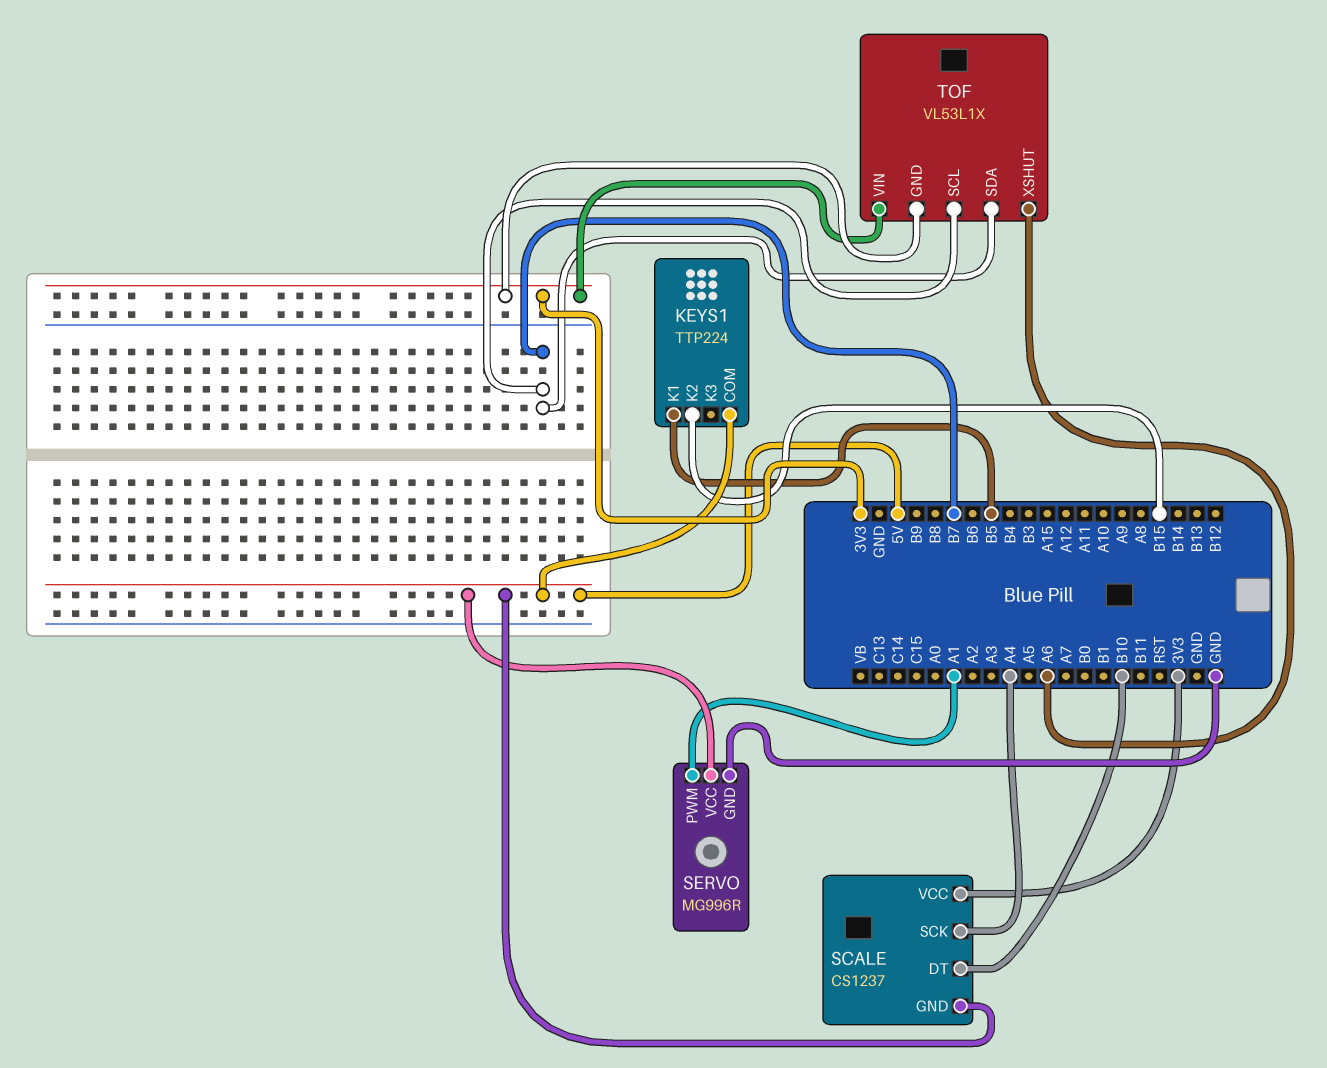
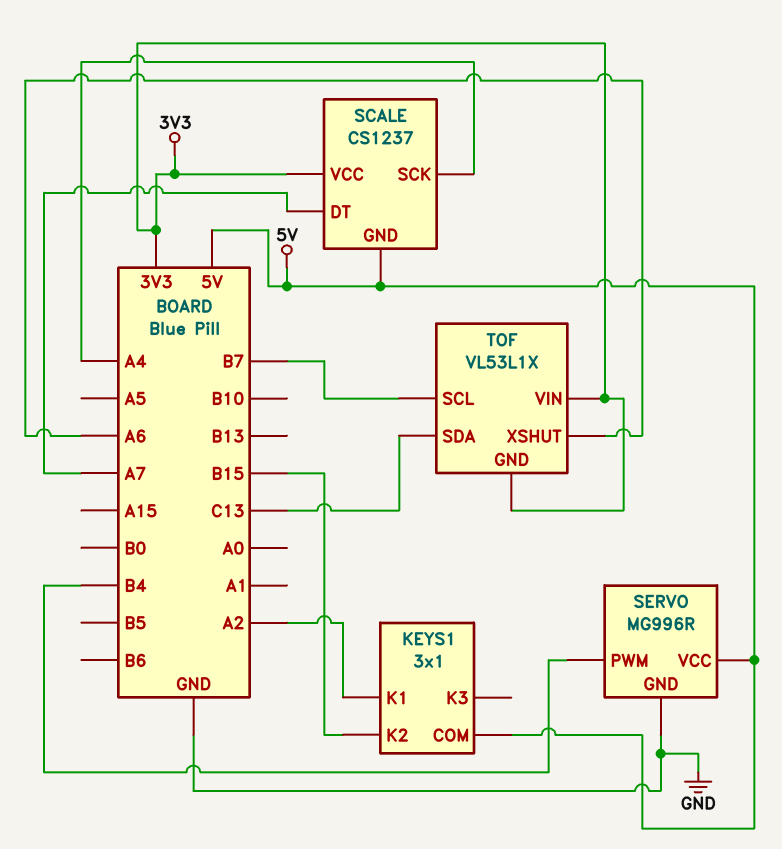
KEYS1: TTP224 -> 3x1
KEYS1 pin K1: B5 -> A2
SCALE pin DT: B10 -> A7
SERVO pin PWM: A1 -> B4
TOF pin SDA: B7 -> C13

